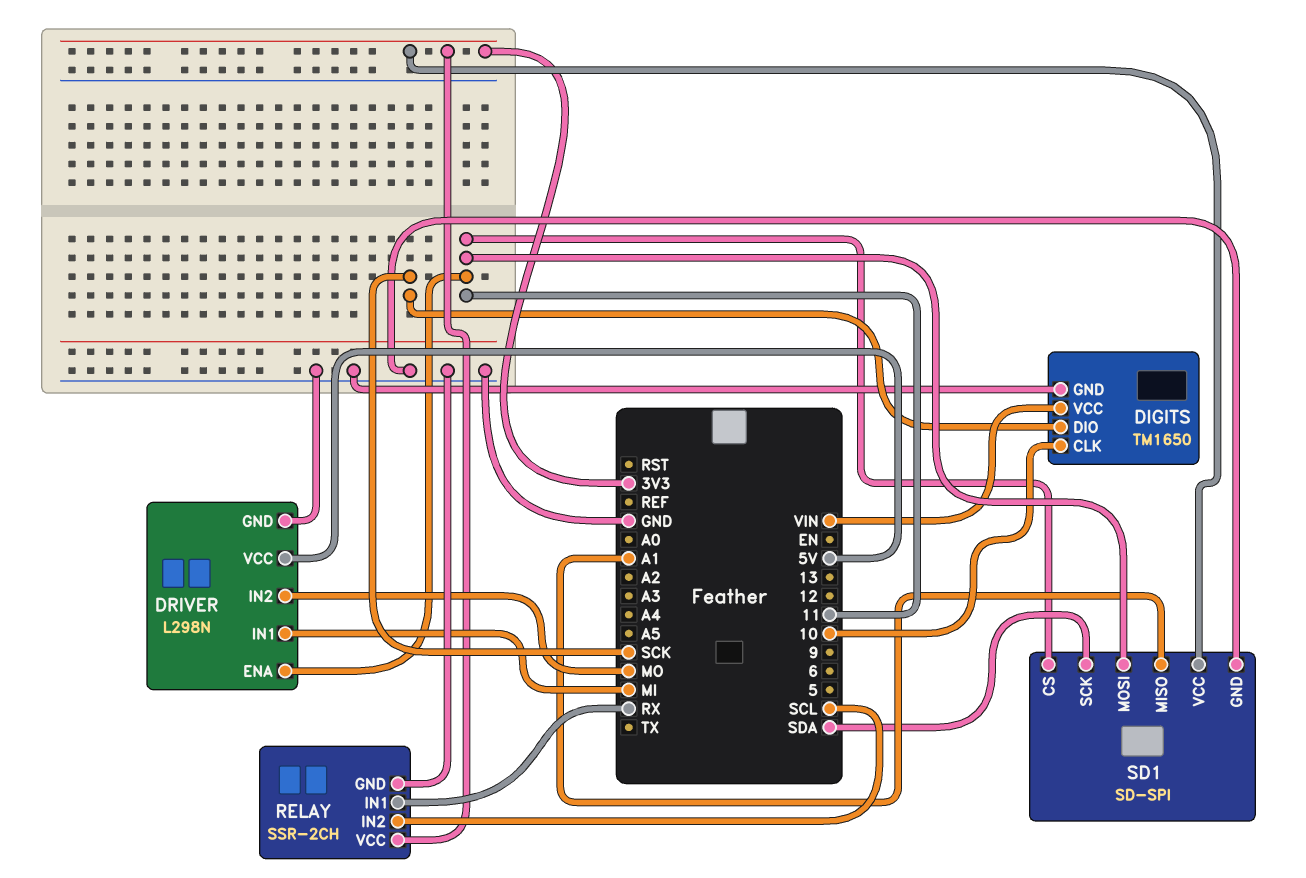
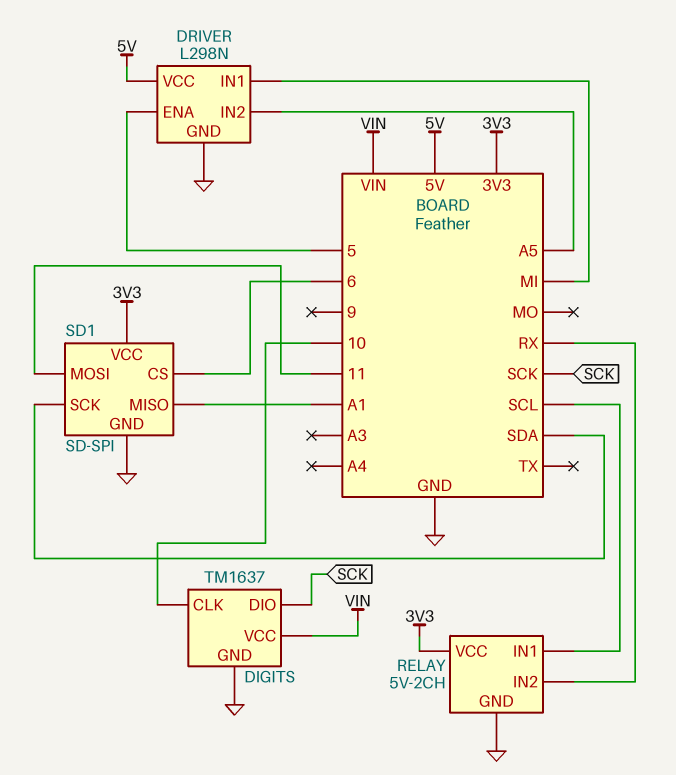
DIGITS: TM1650 -> TM1637
DRIVER pin ENA: 11 -> 5
DRIVER pin IN2: MO -> A5
RELAY: SSR-2CH -> 5V-2CH
RELAY pin IN1: RX -> SCL
RELAY pin IN2: SCL -> RX
SD1 pin CS: 11 -> 6

